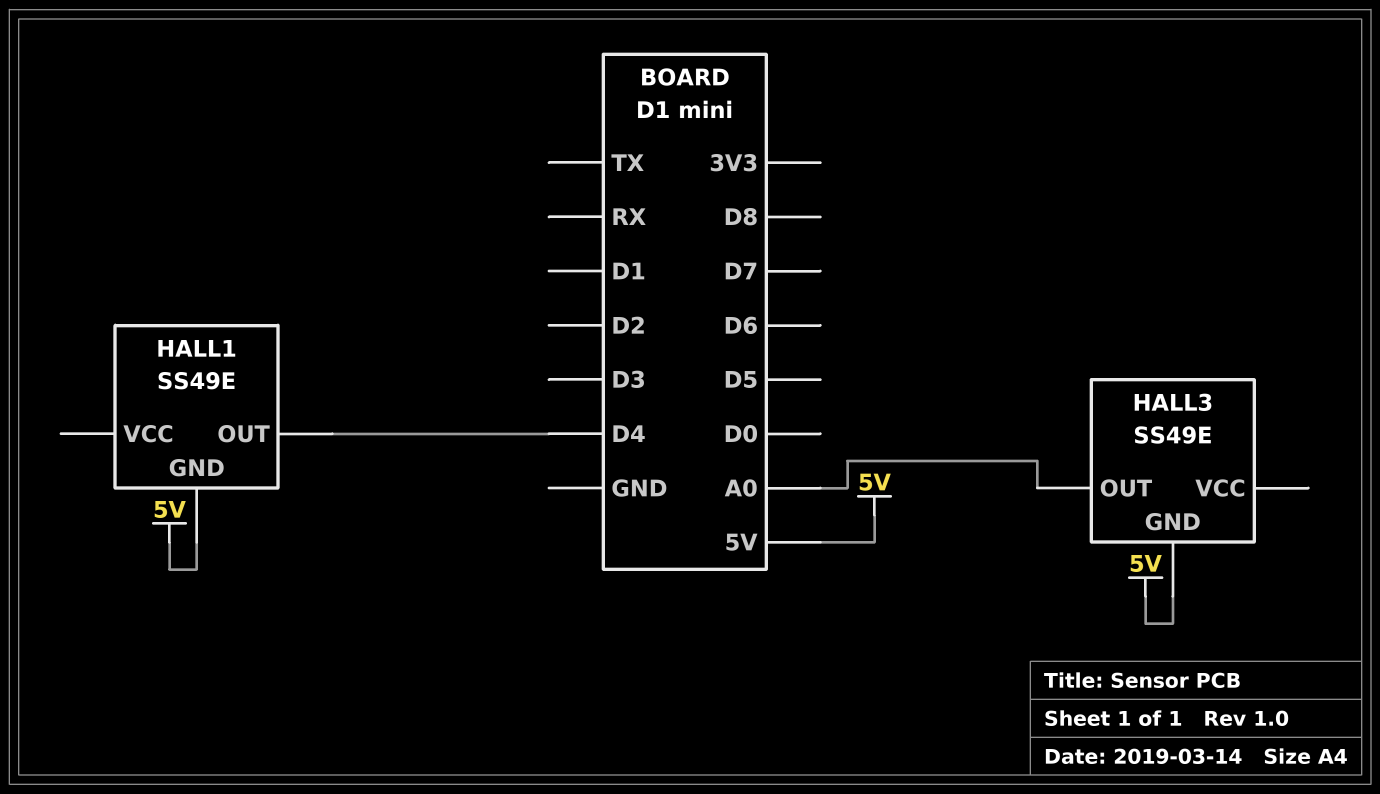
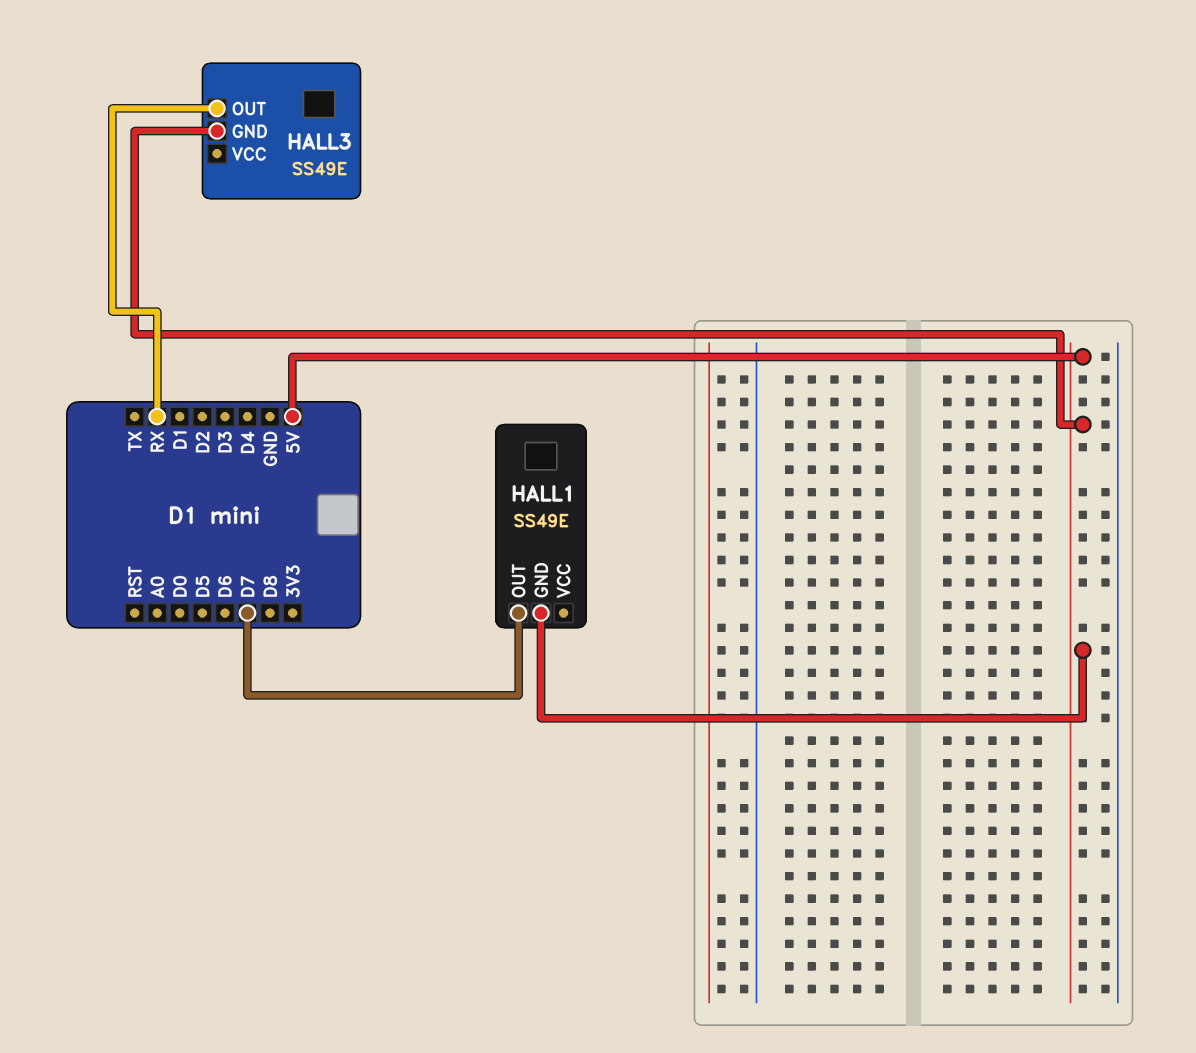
HALL1 pin OUT: D4 -> D7
HALL3 pin OUT: A0 -> RX

